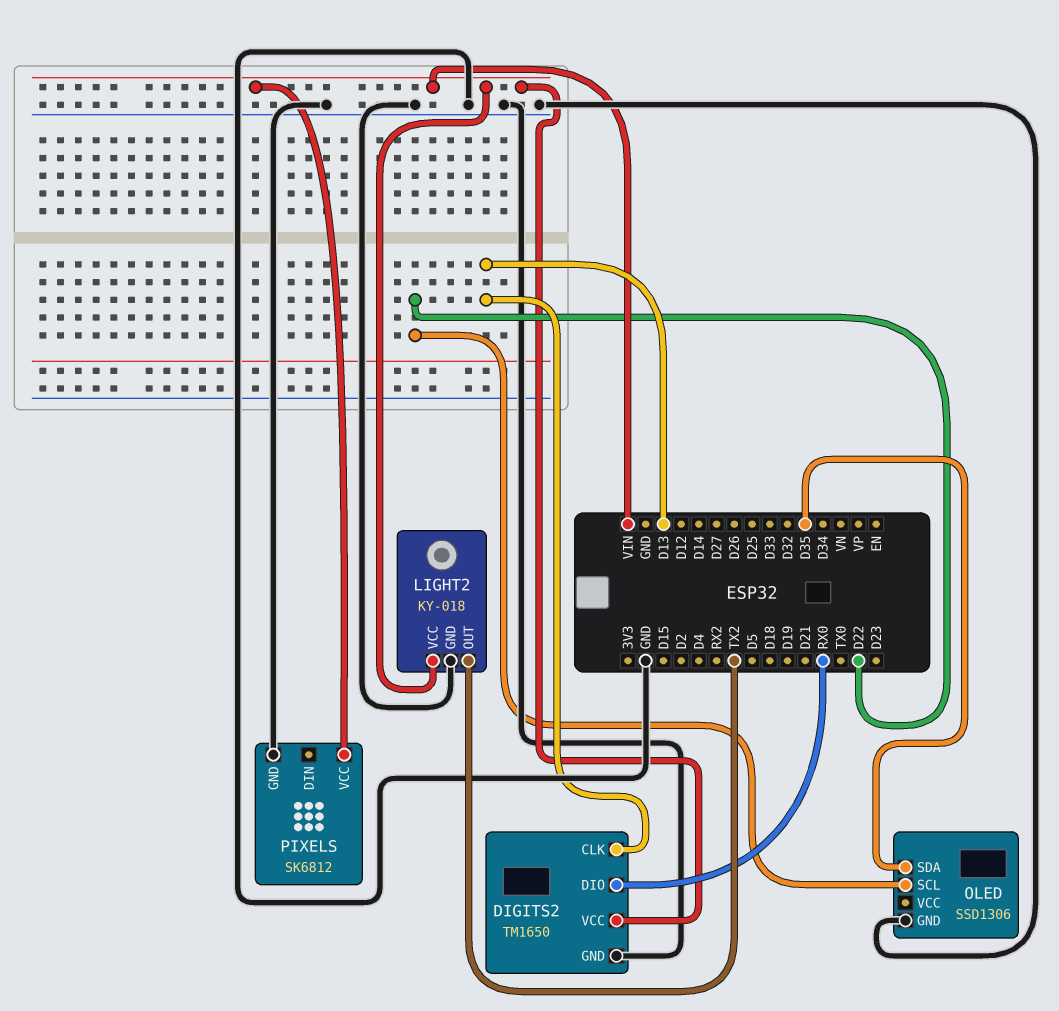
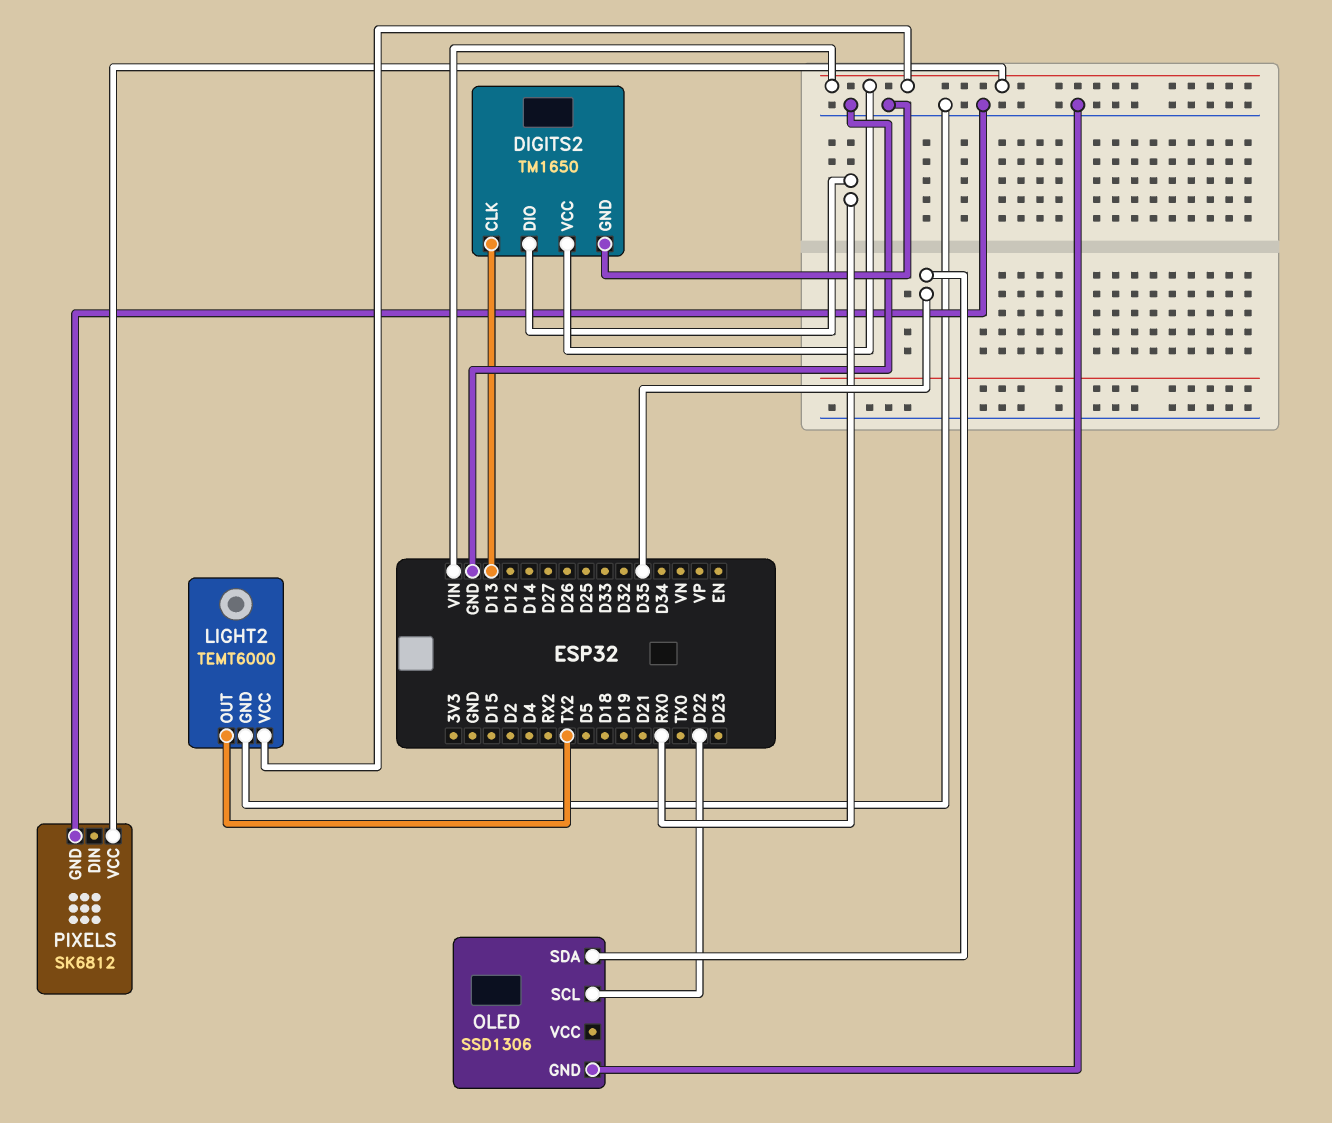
LIGHT2: KY-018 -> TEMT6000

